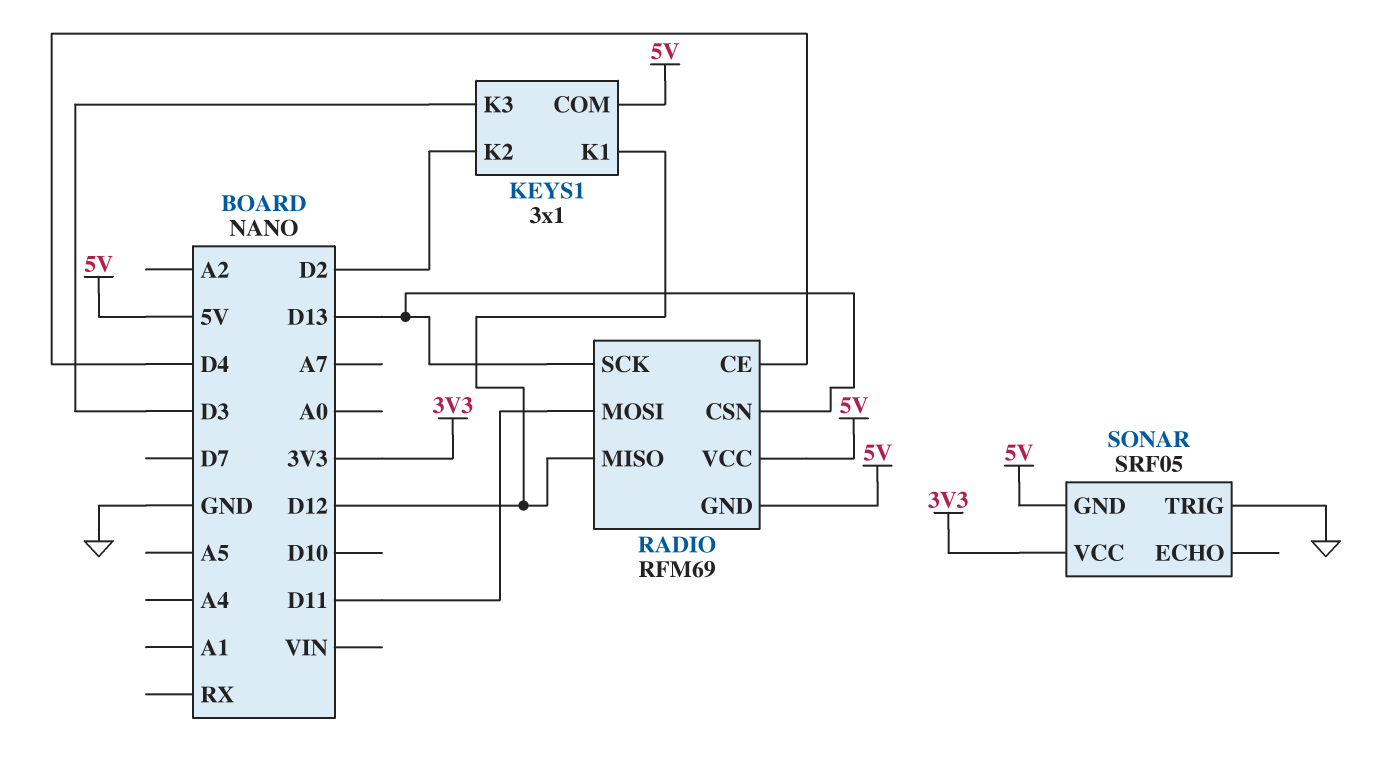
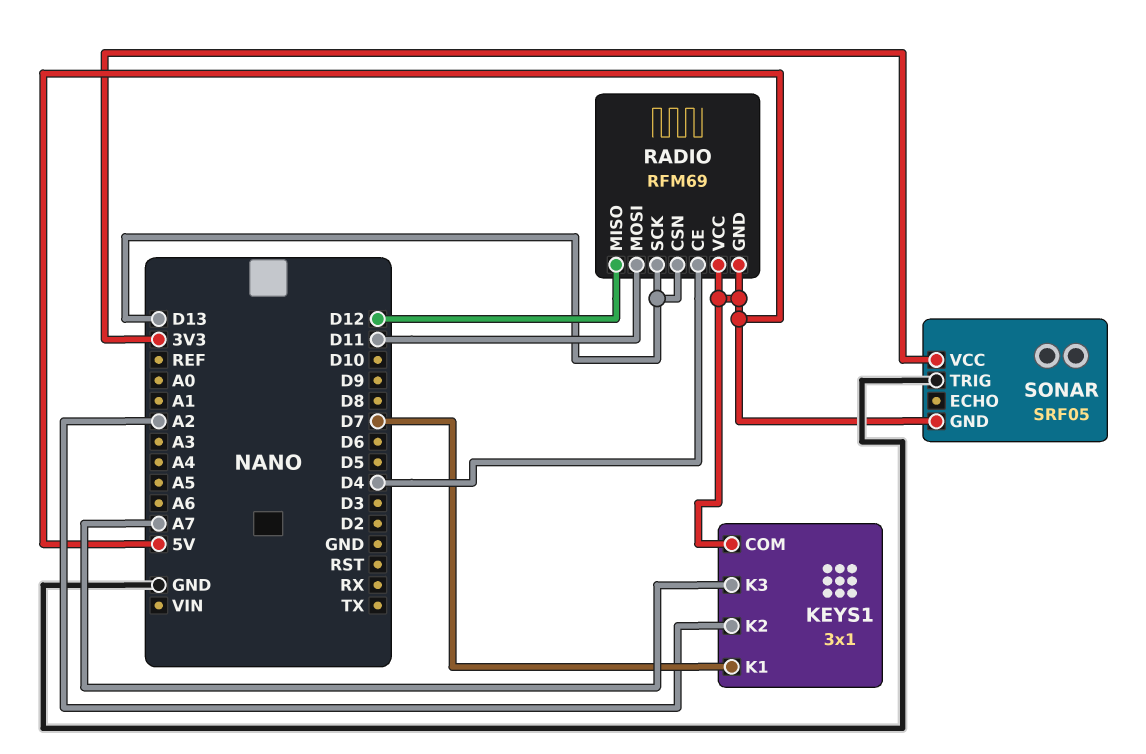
KEYS1 pin K1: D12 -> D7
KEYS1 pin K2: D2 -> A2
KEYS1 pin K3: D3 -> A7

